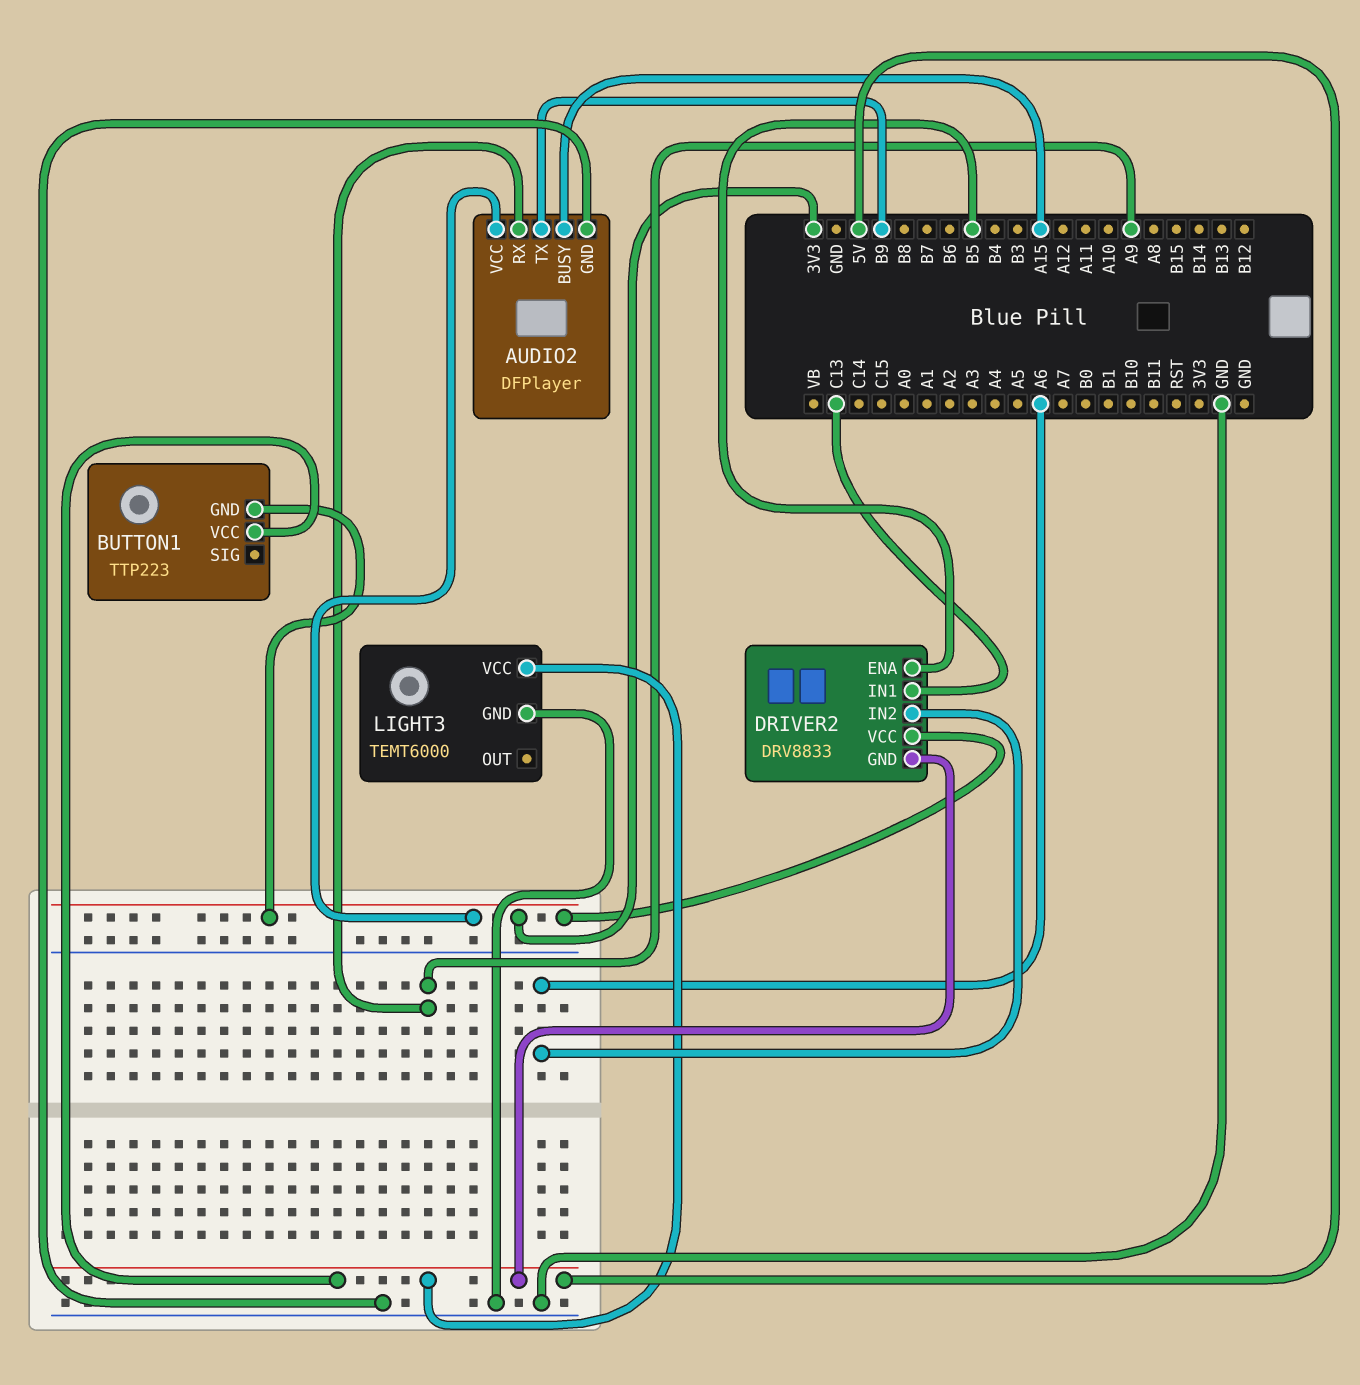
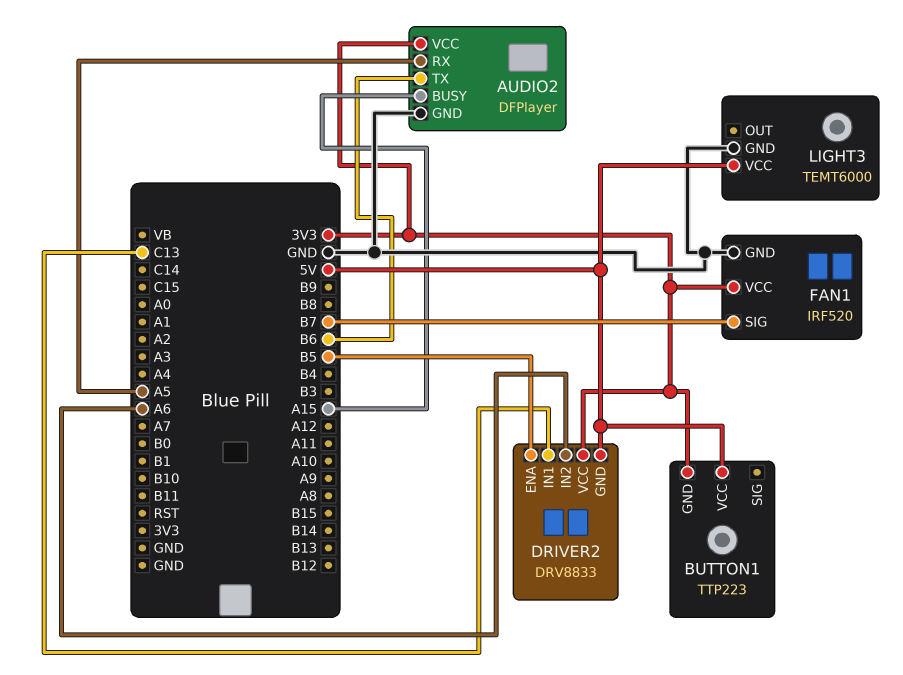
AUDIO2 pin RX: A9 -> A5
AUDIO2 pin TX: B9 -> B6
FAN1: none -> IRF520
FAN1 pin GND: none -> GND
FAN1 pin SIG: none -> B7
FAN1 pin VCC: none -> 3V3

